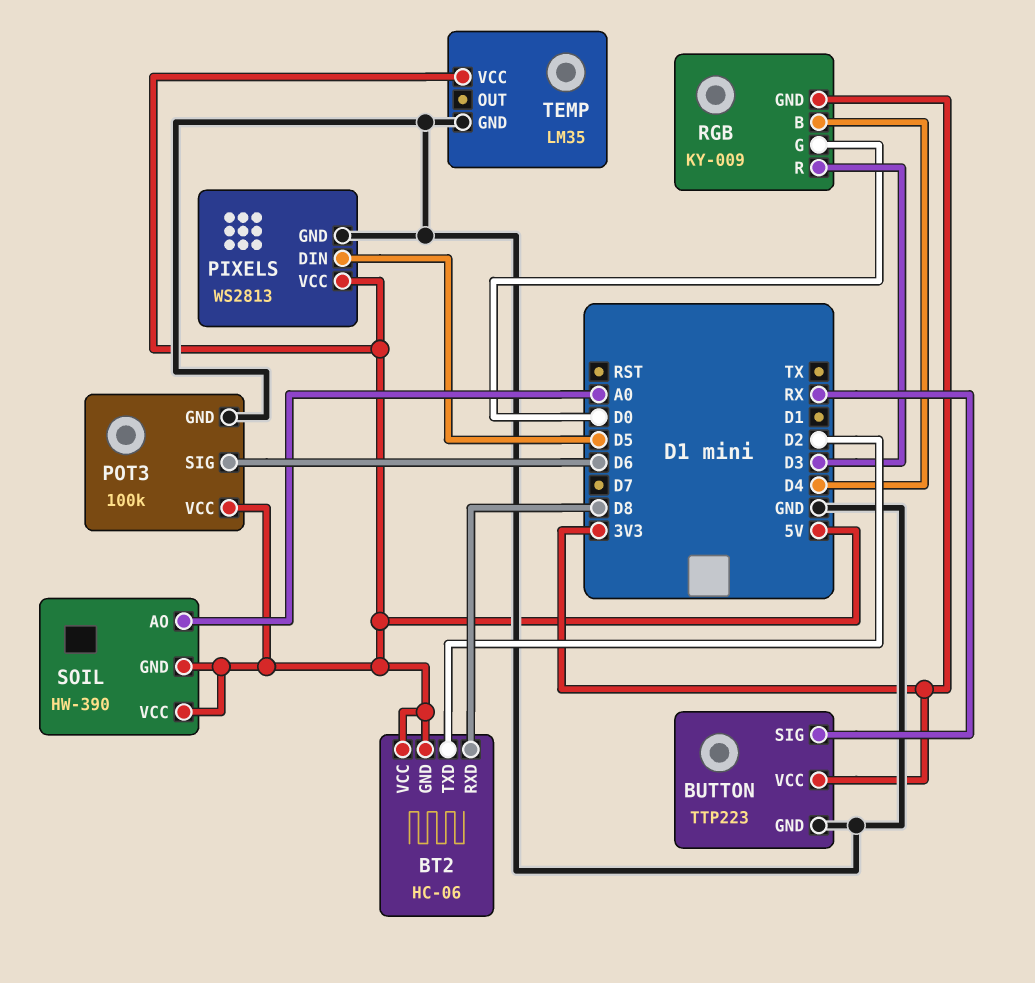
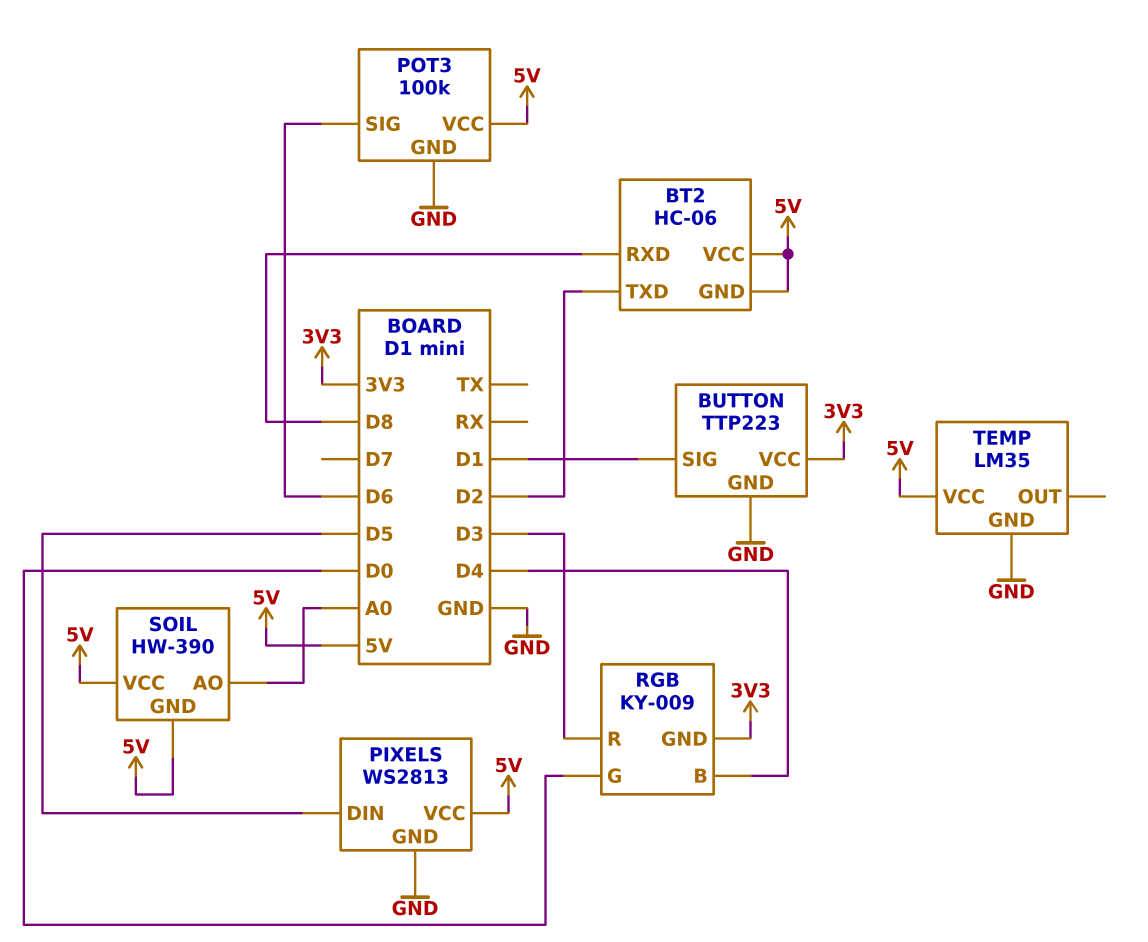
BUTTON pin SIG: RX -> D1

